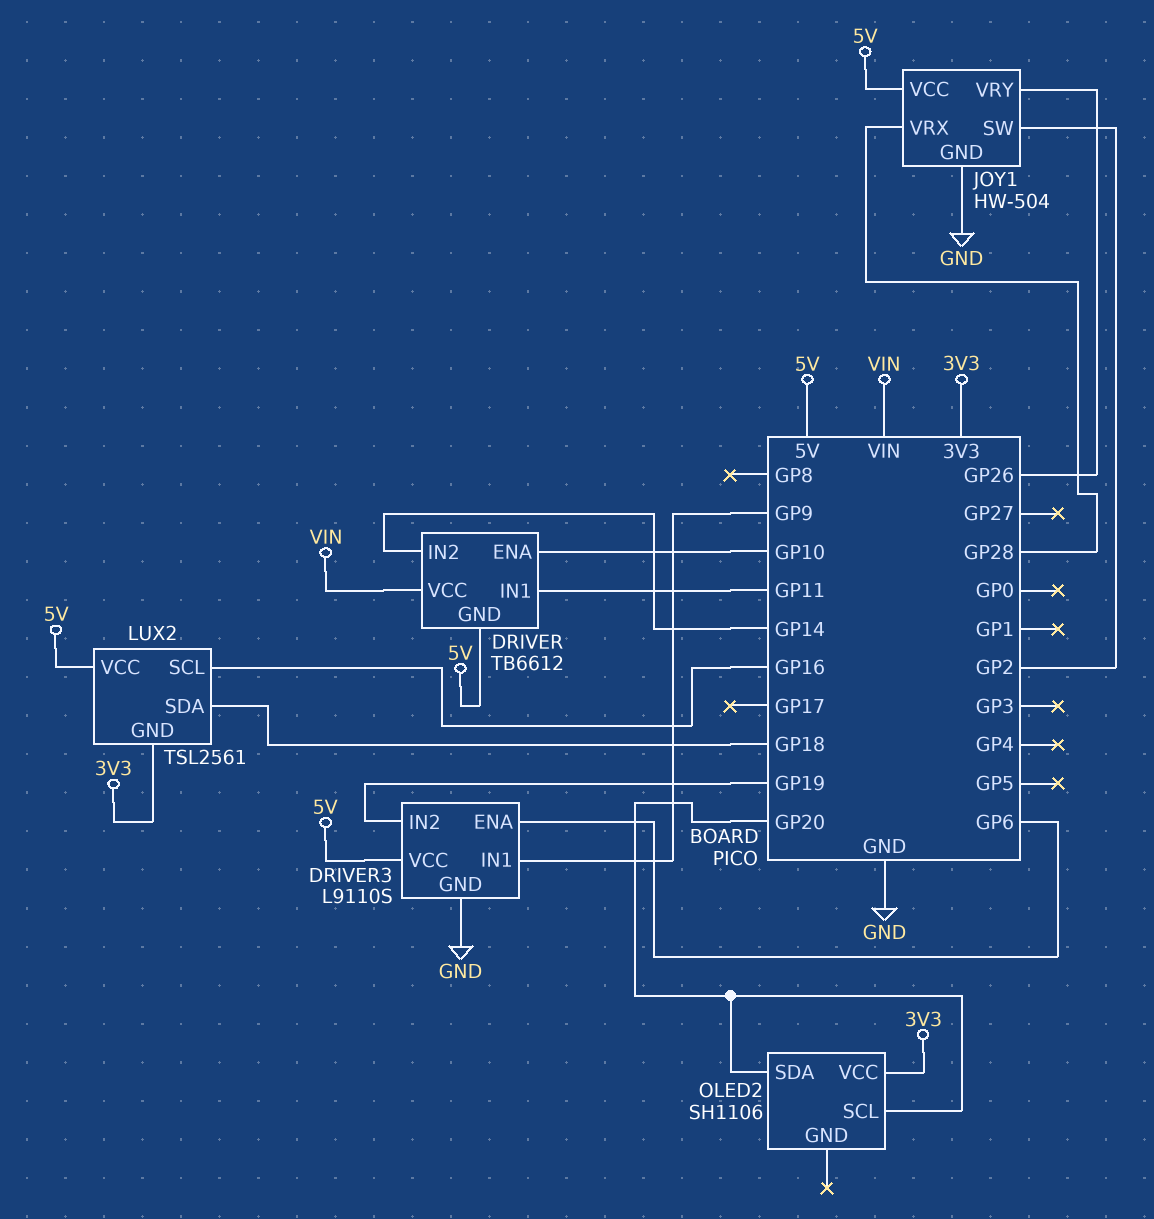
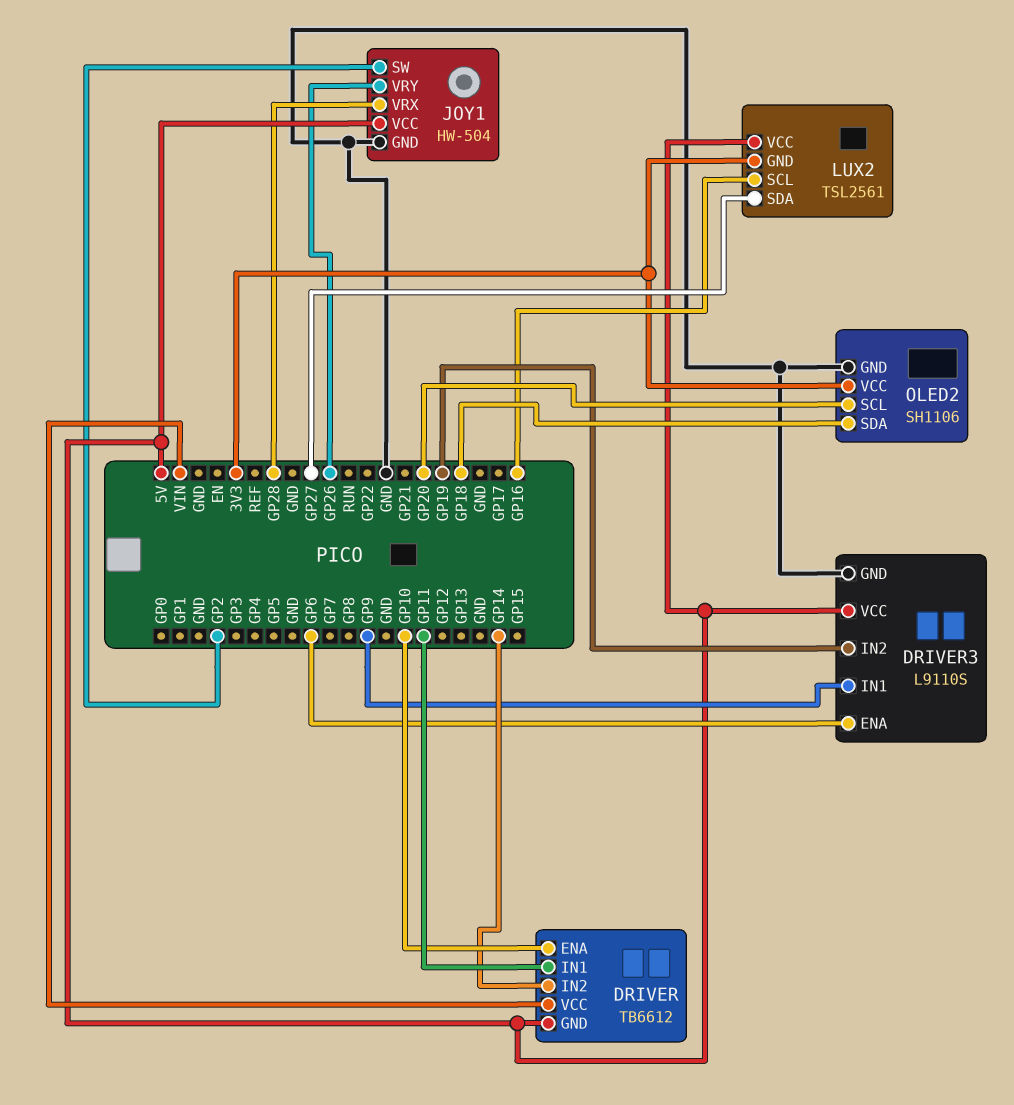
LUX2 pin SDA: GP18 -> GP27
OLED2 pin GND: none -> GND
OLED2 pin SDA: GP20 -> GP18

